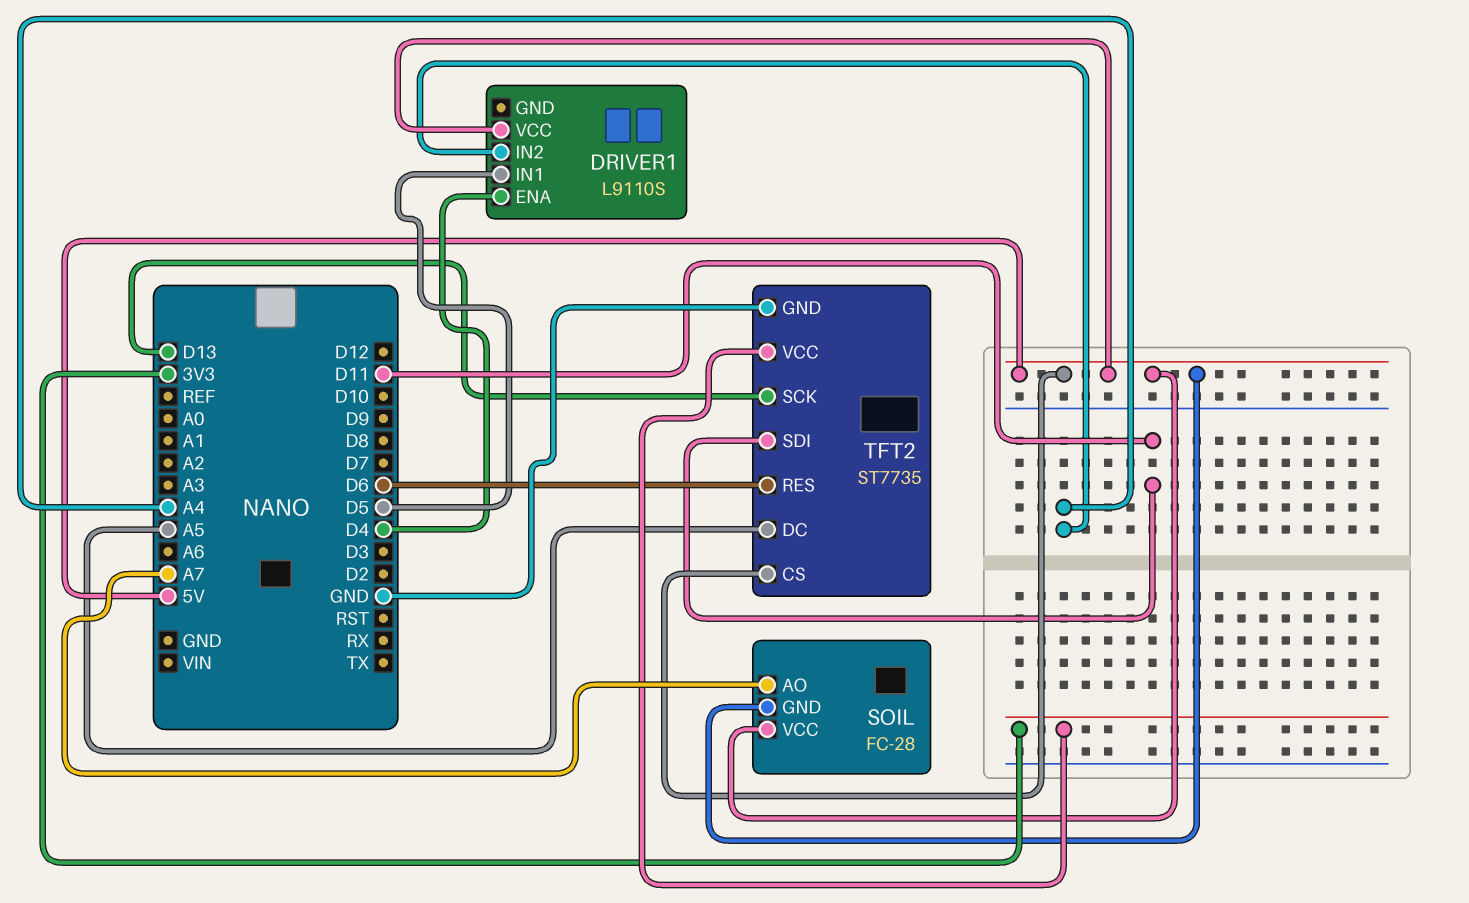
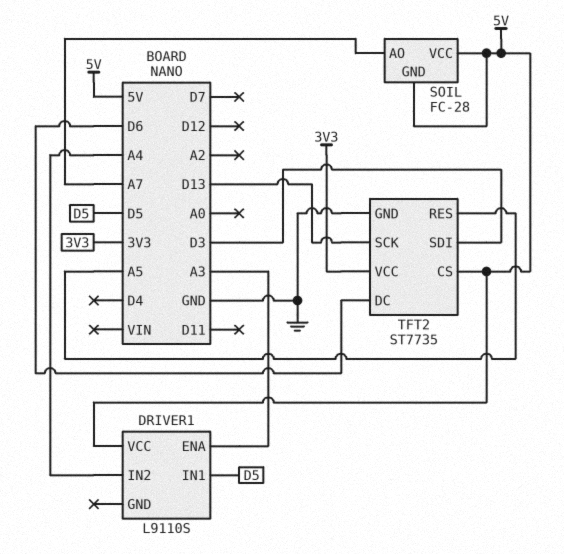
DRIVER1 pin ENA: D4 -> A3
TFT2 pin DC: A5 -> D6
TFT2 pin RES: D6 -> A5
TFT2 pin SDI: D11 -> D3

